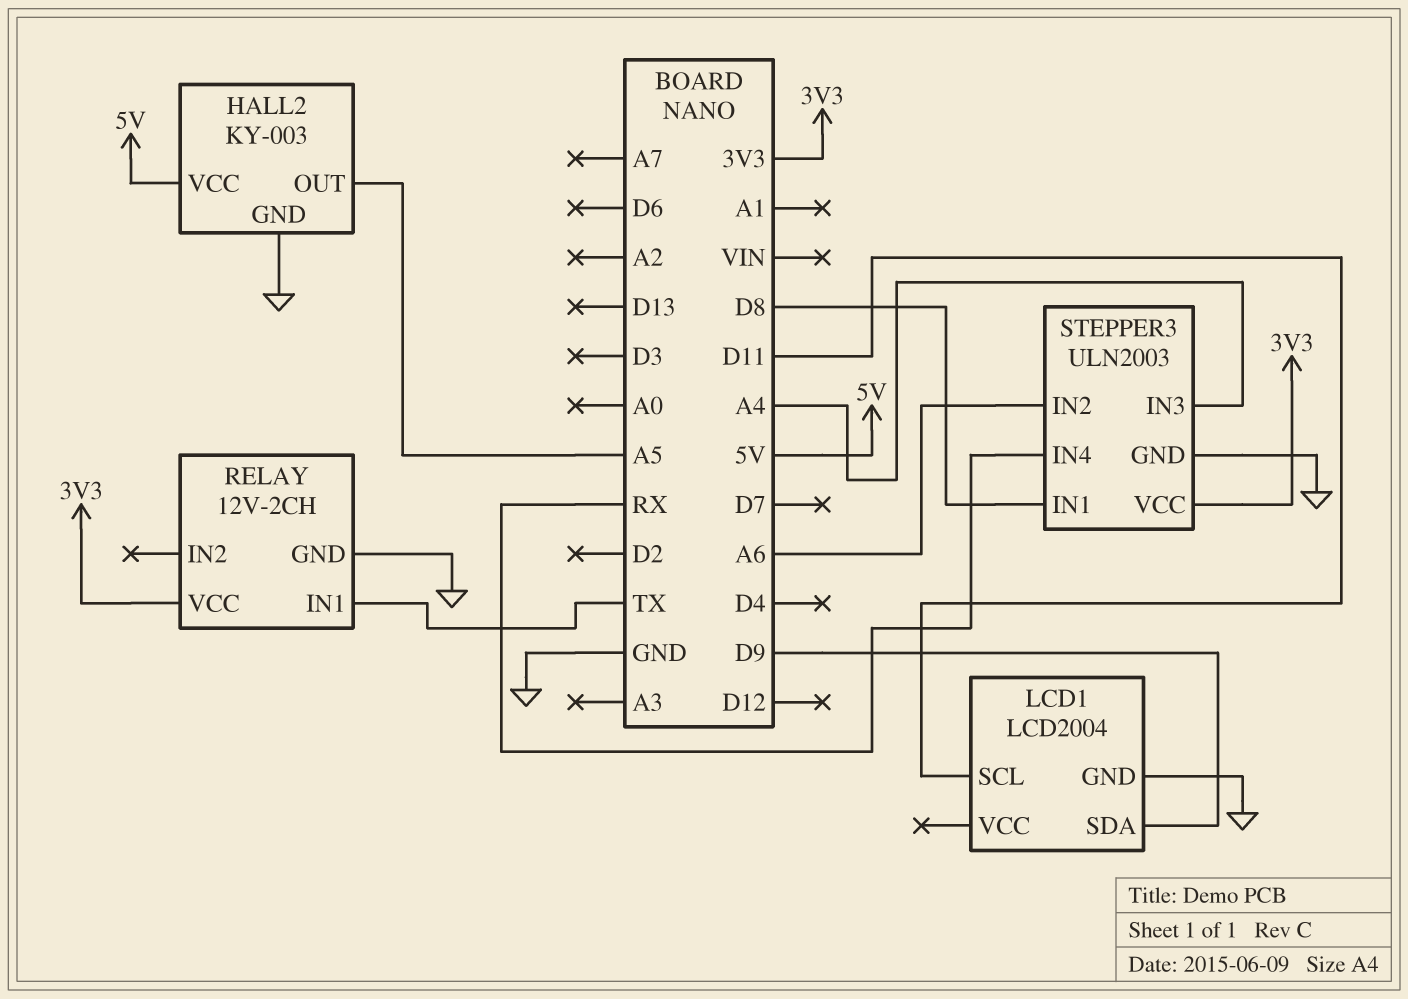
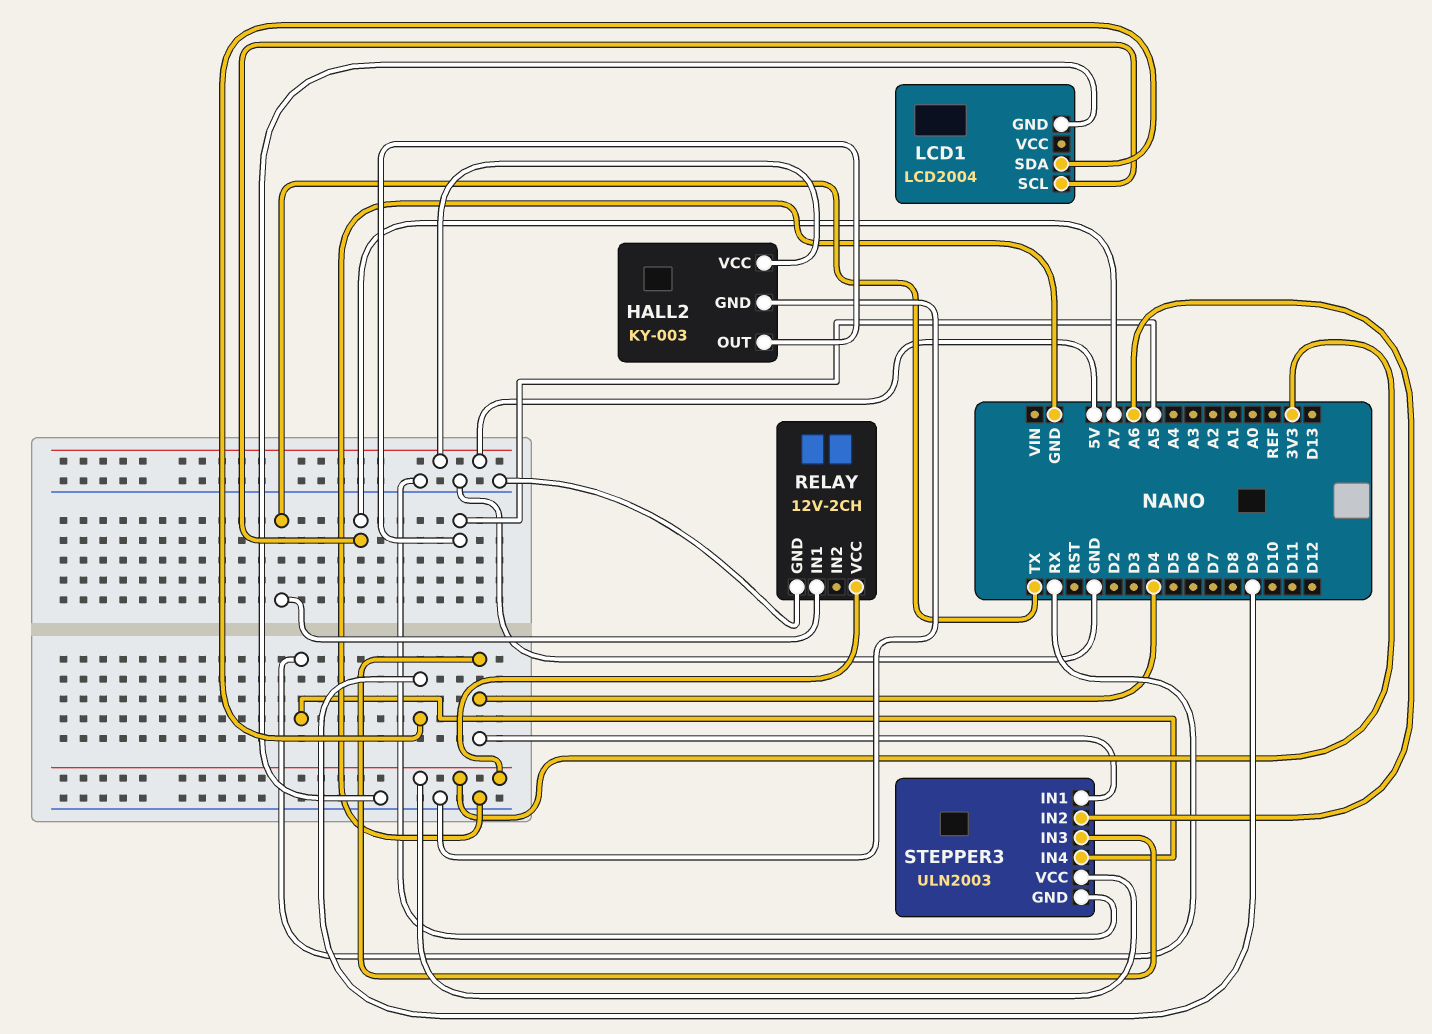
LCD1 pin SCL: D11 -> A7
STEPPER3 pin IN1: D8 -> D4
STEPPER3 pin IN3: A4 -> D4

